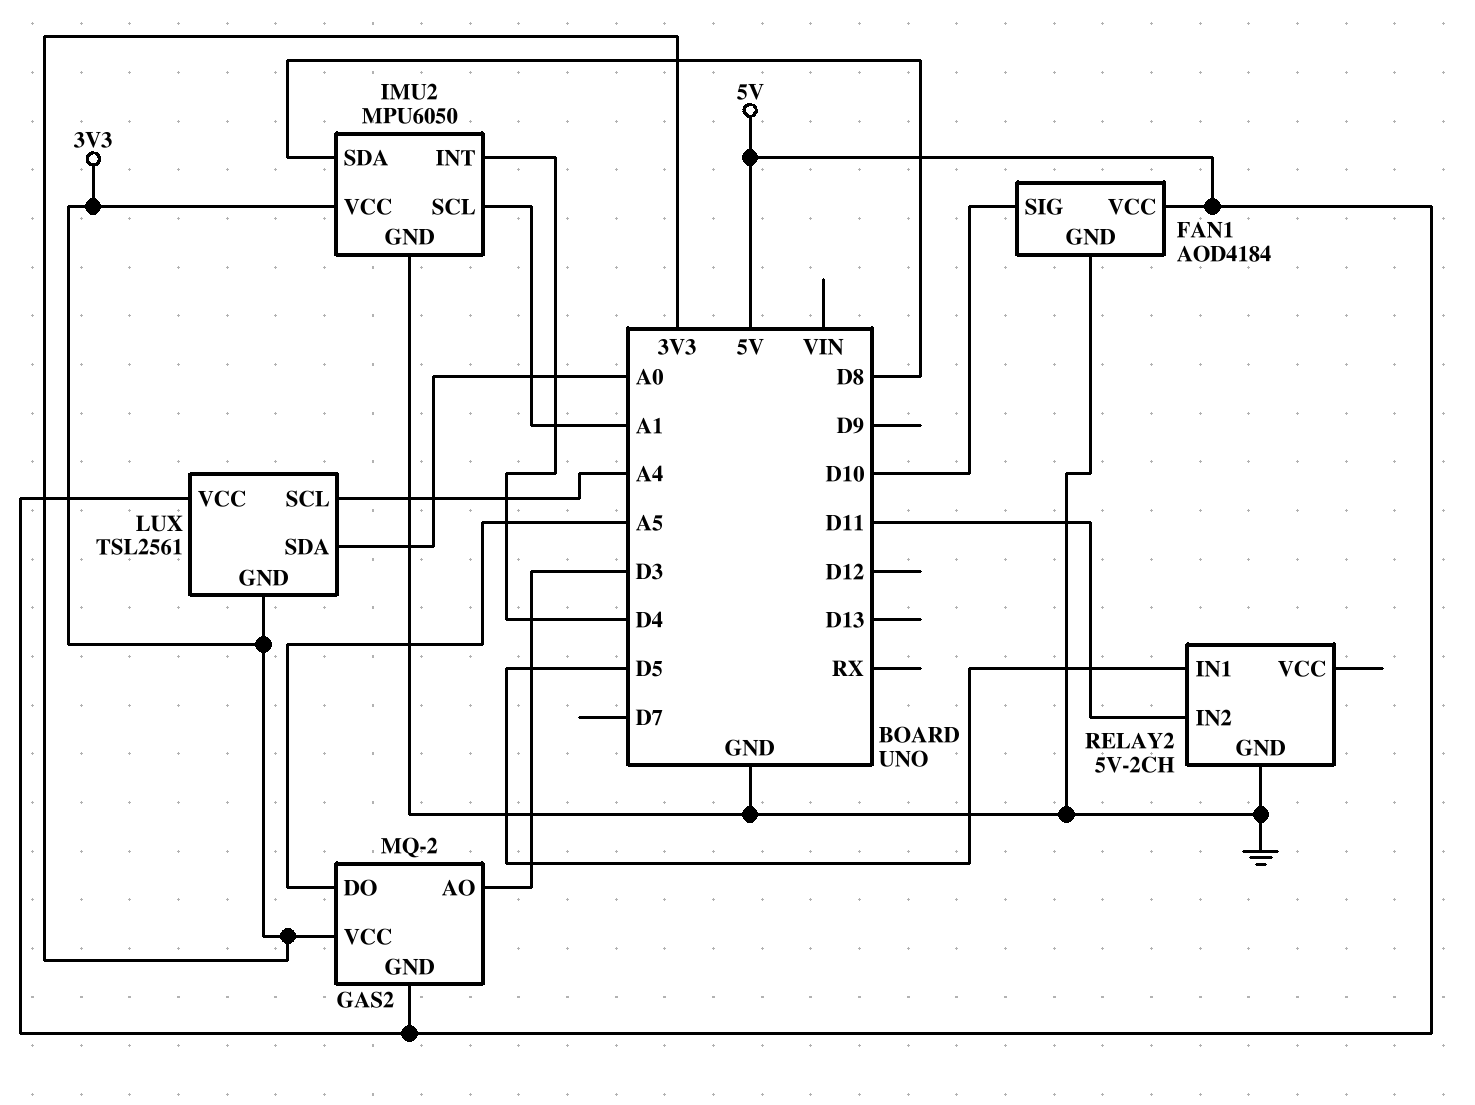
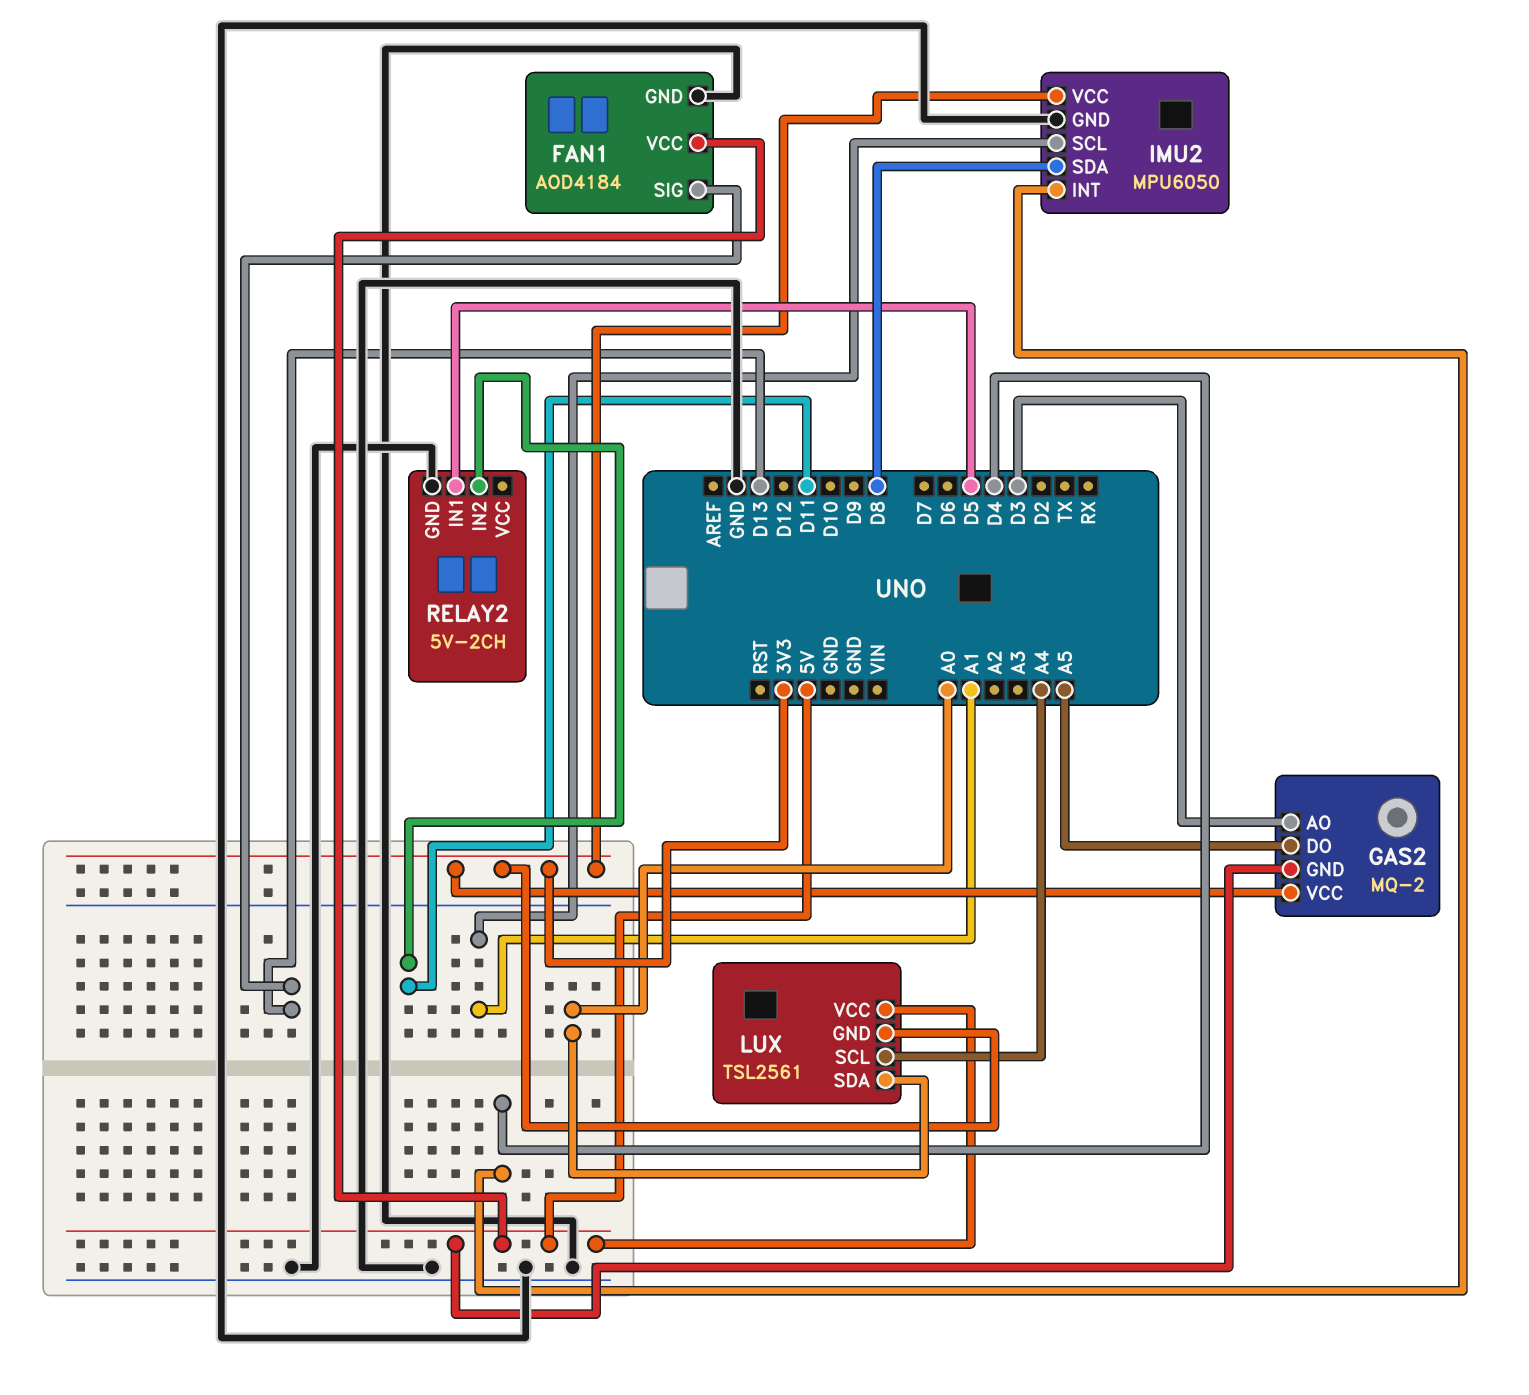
FAN1 pin SIG: D10 -> D13

